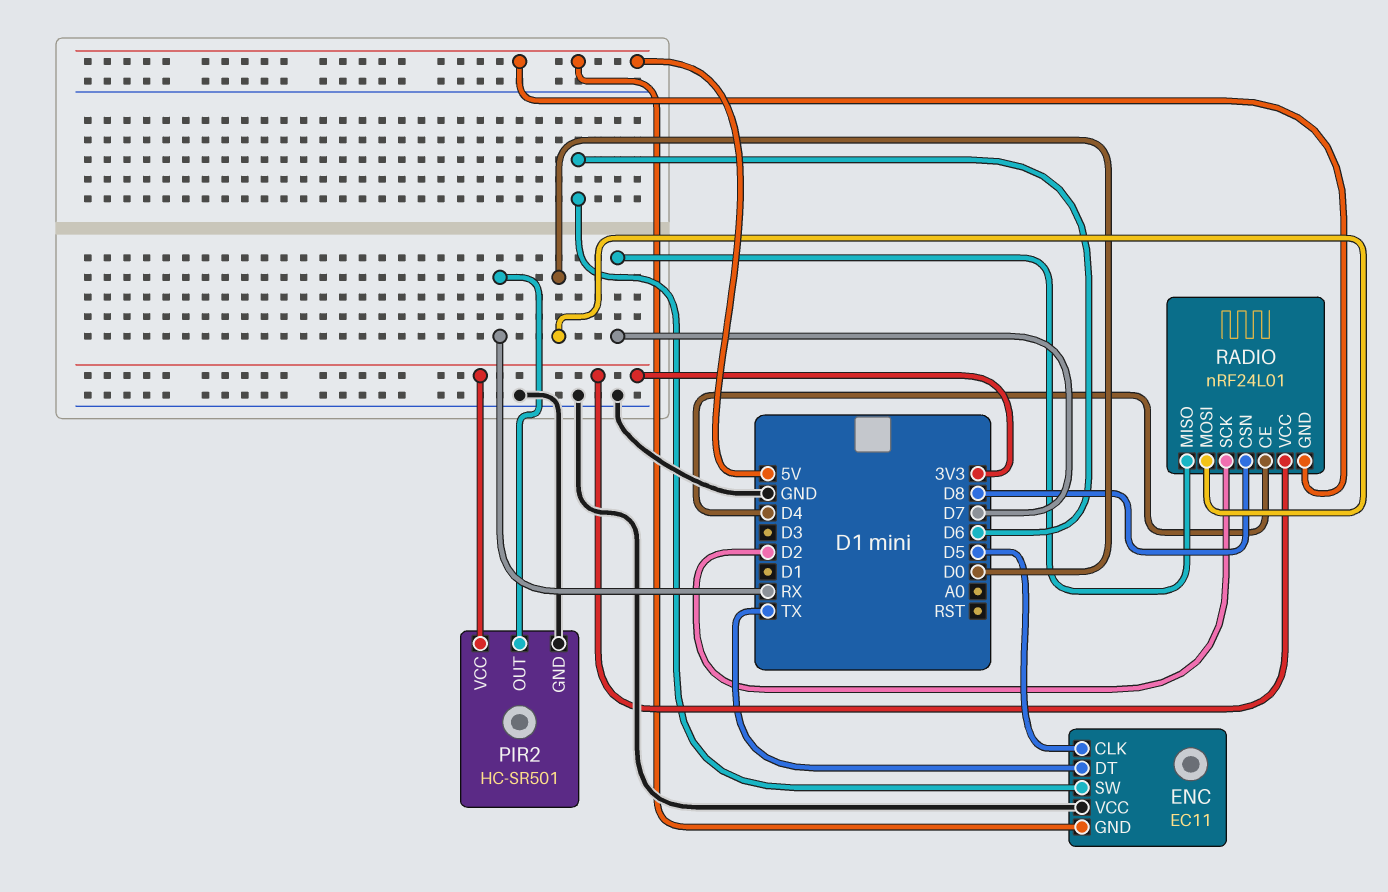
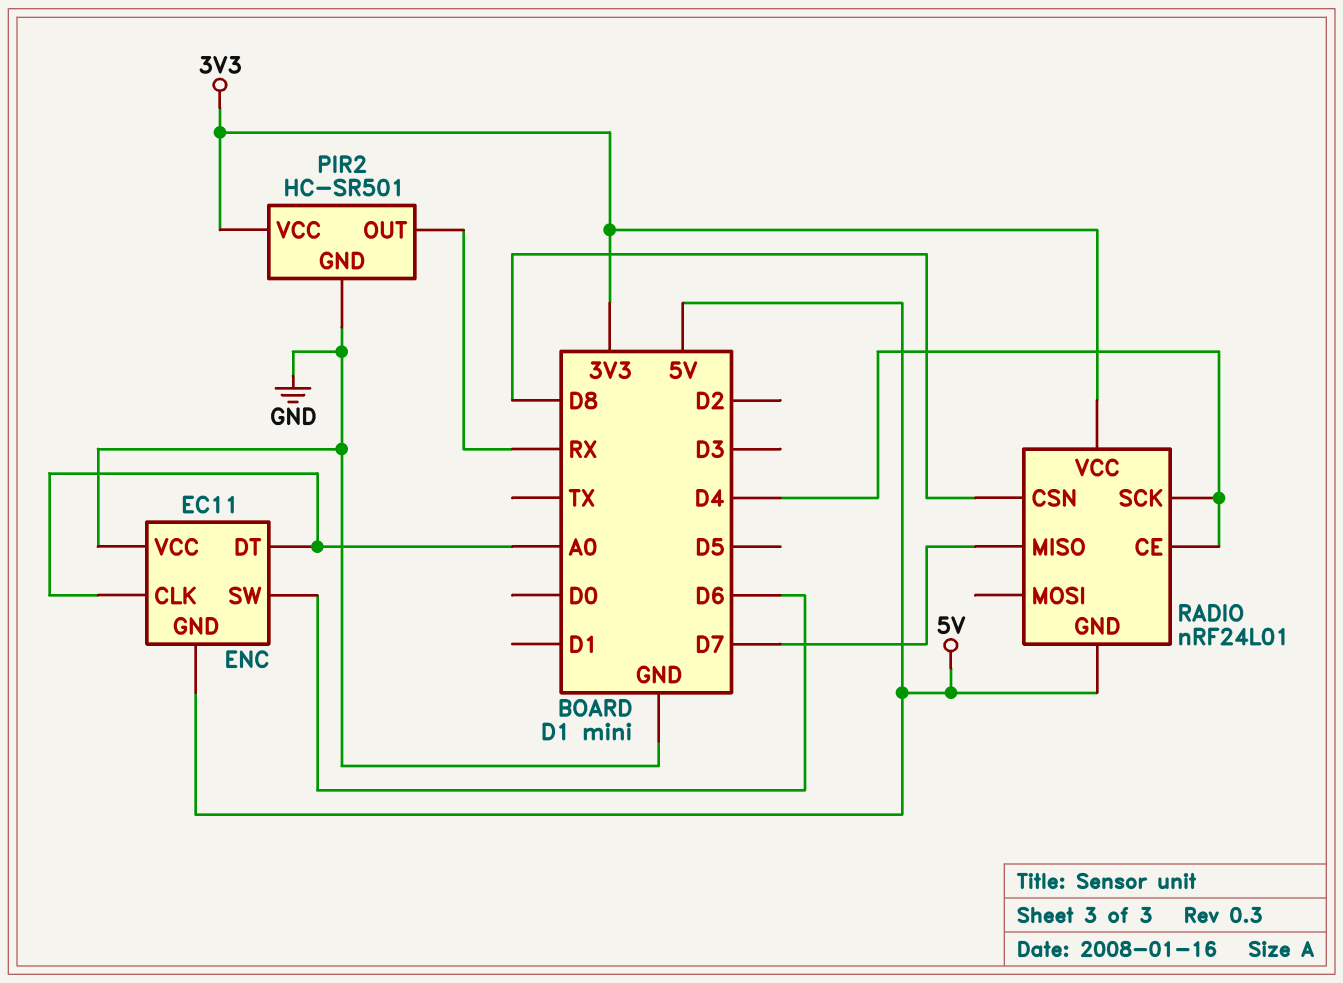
ENC pin CLK: D5 -> A0
ENC pin DT: TX -> A0
RADIO pin MOSI: D0 -> none
RADIO pin SCK: D2 -> D4

